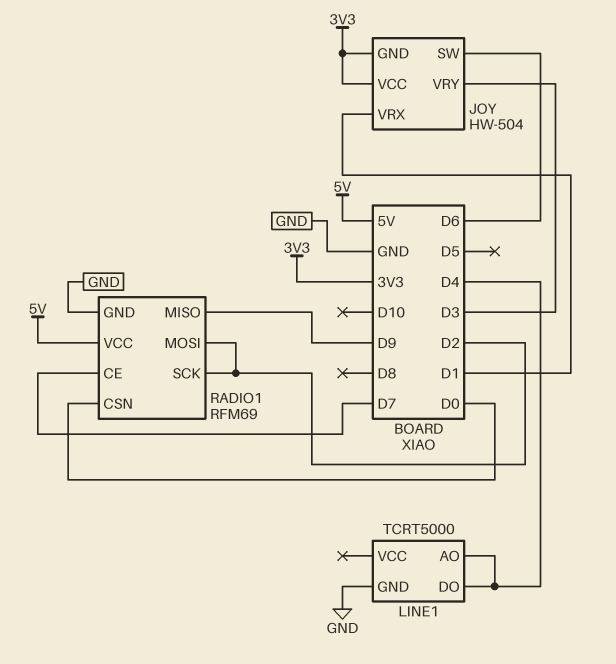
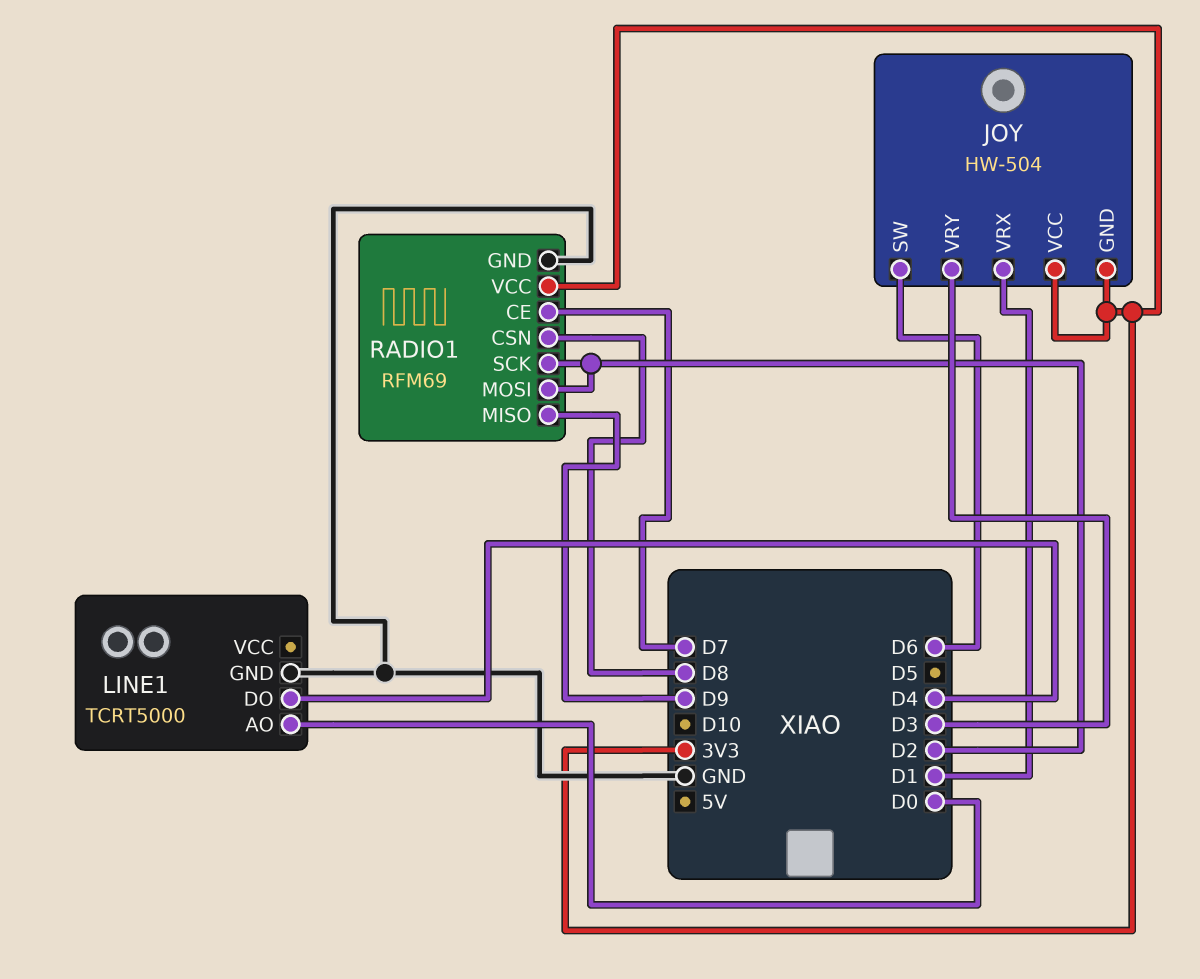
LINE1 pin AO: D4 -> D0
RADIO1 pin CSN: D0 -> D8
RADIO1 pin VCC: 5V -> 3V3

